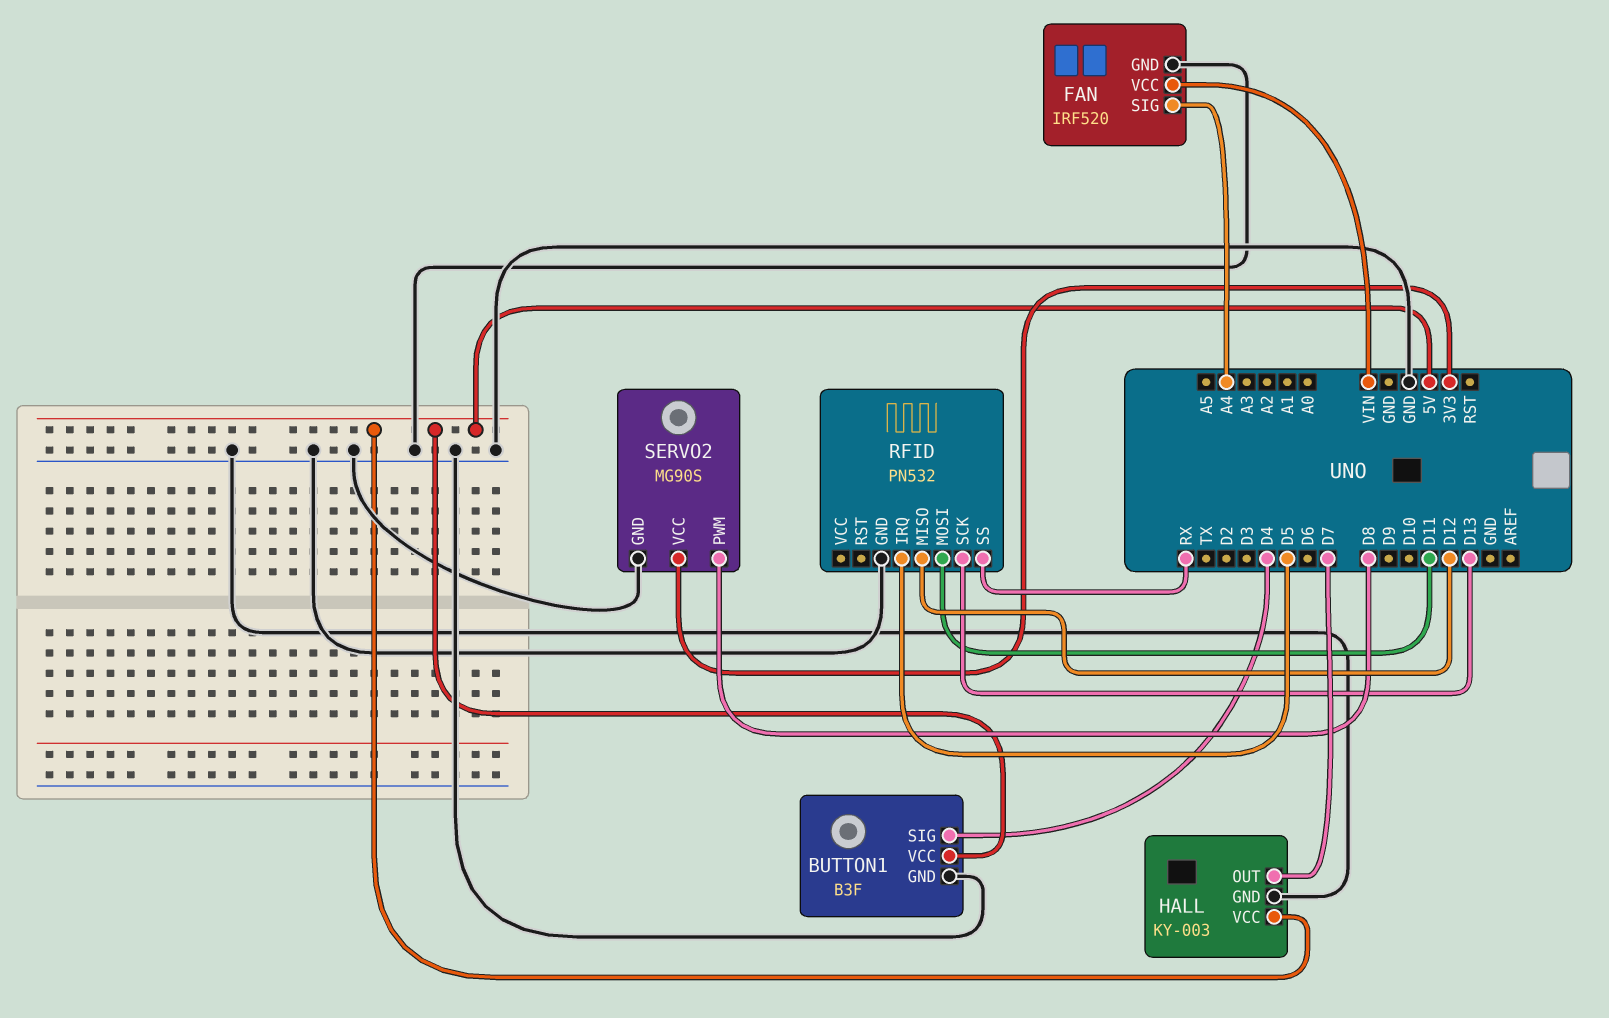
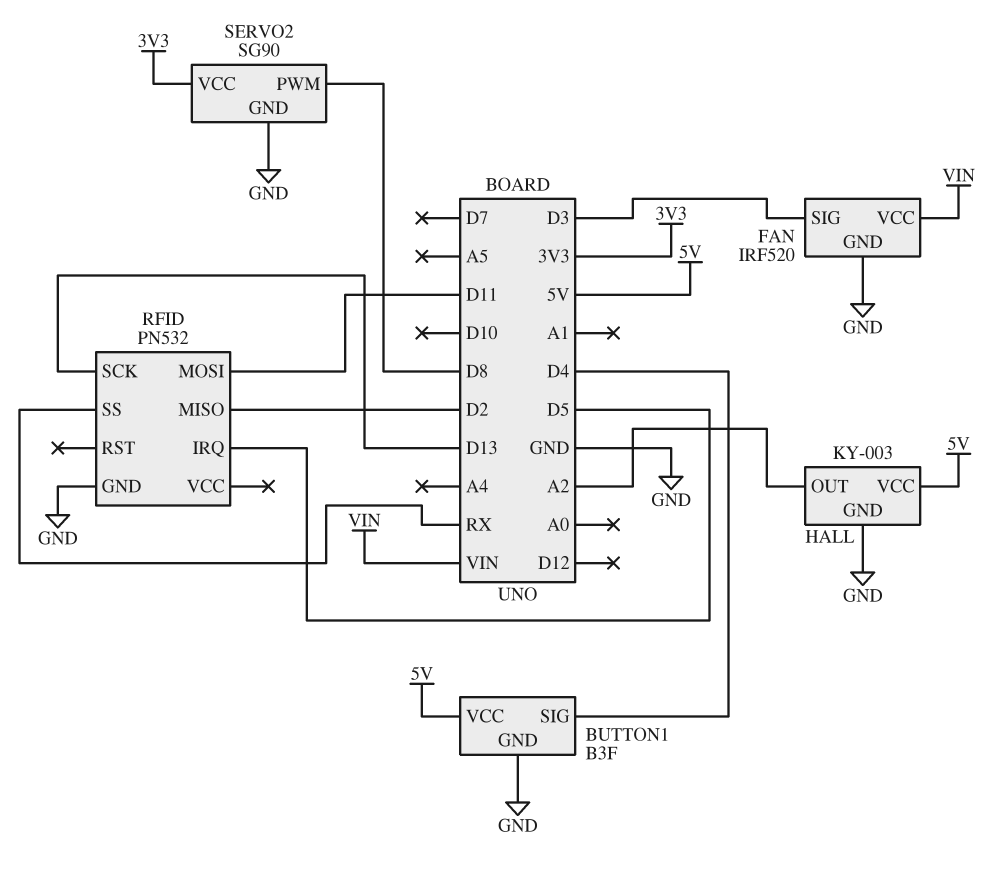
FAN pin SIG: A4 -> D3
HALL pin OUT: D7 -> A2
RFID pin MISO: D12 -> D2
SERVO2: MG90S -> SG90

